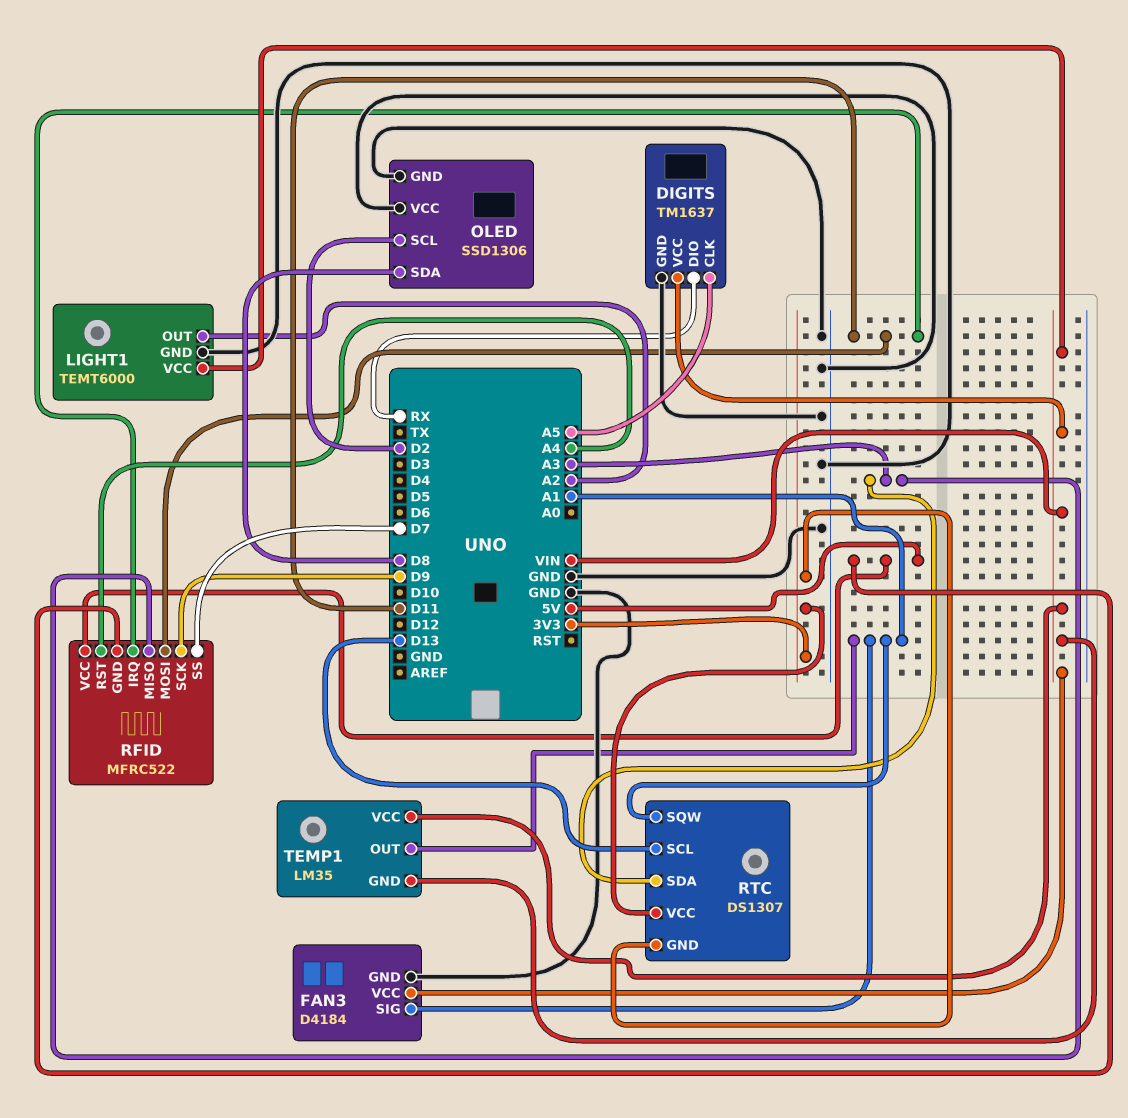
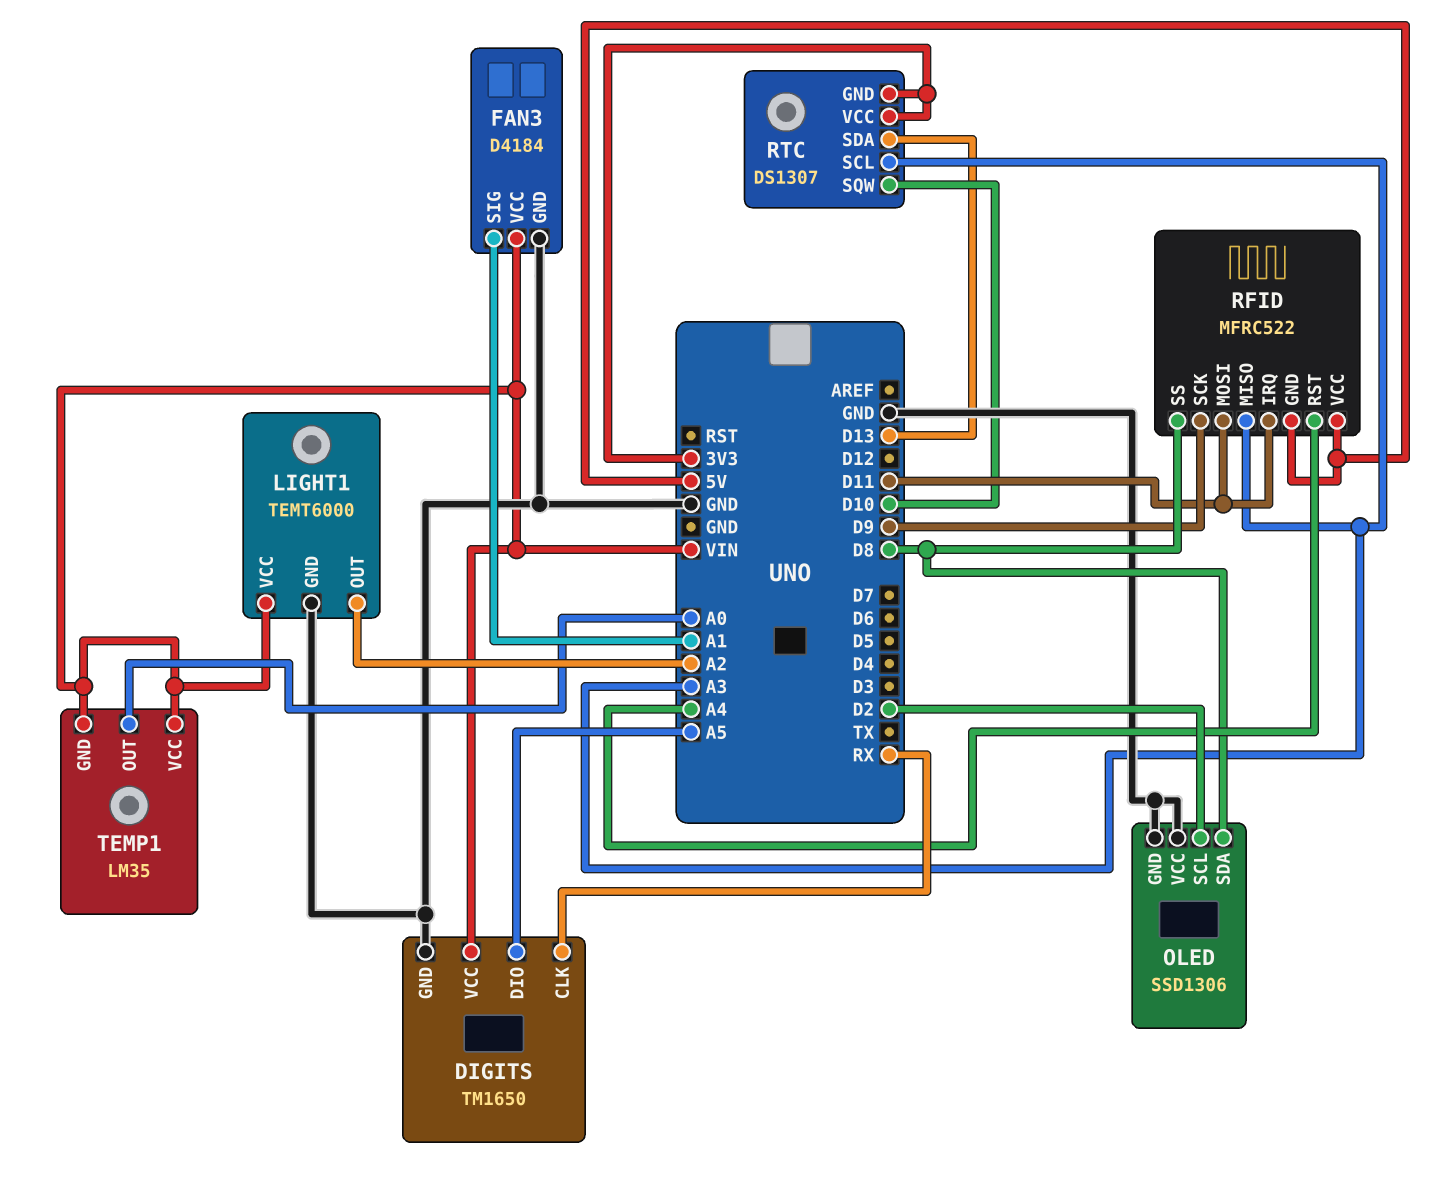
DIGITS: TM1637 -> TM1650
DIGITS pin CLK: A5 -> RX
DIGITS pin DIO: RX -> A5
RFID pin SS: D7 -> D8
RTC pin SCL: D13 -> A3
RTC pin SDA: A3 -> D13
RTC pin SQW: A1 -> D10
TEMP1 pin OUT: A1 -> A0

